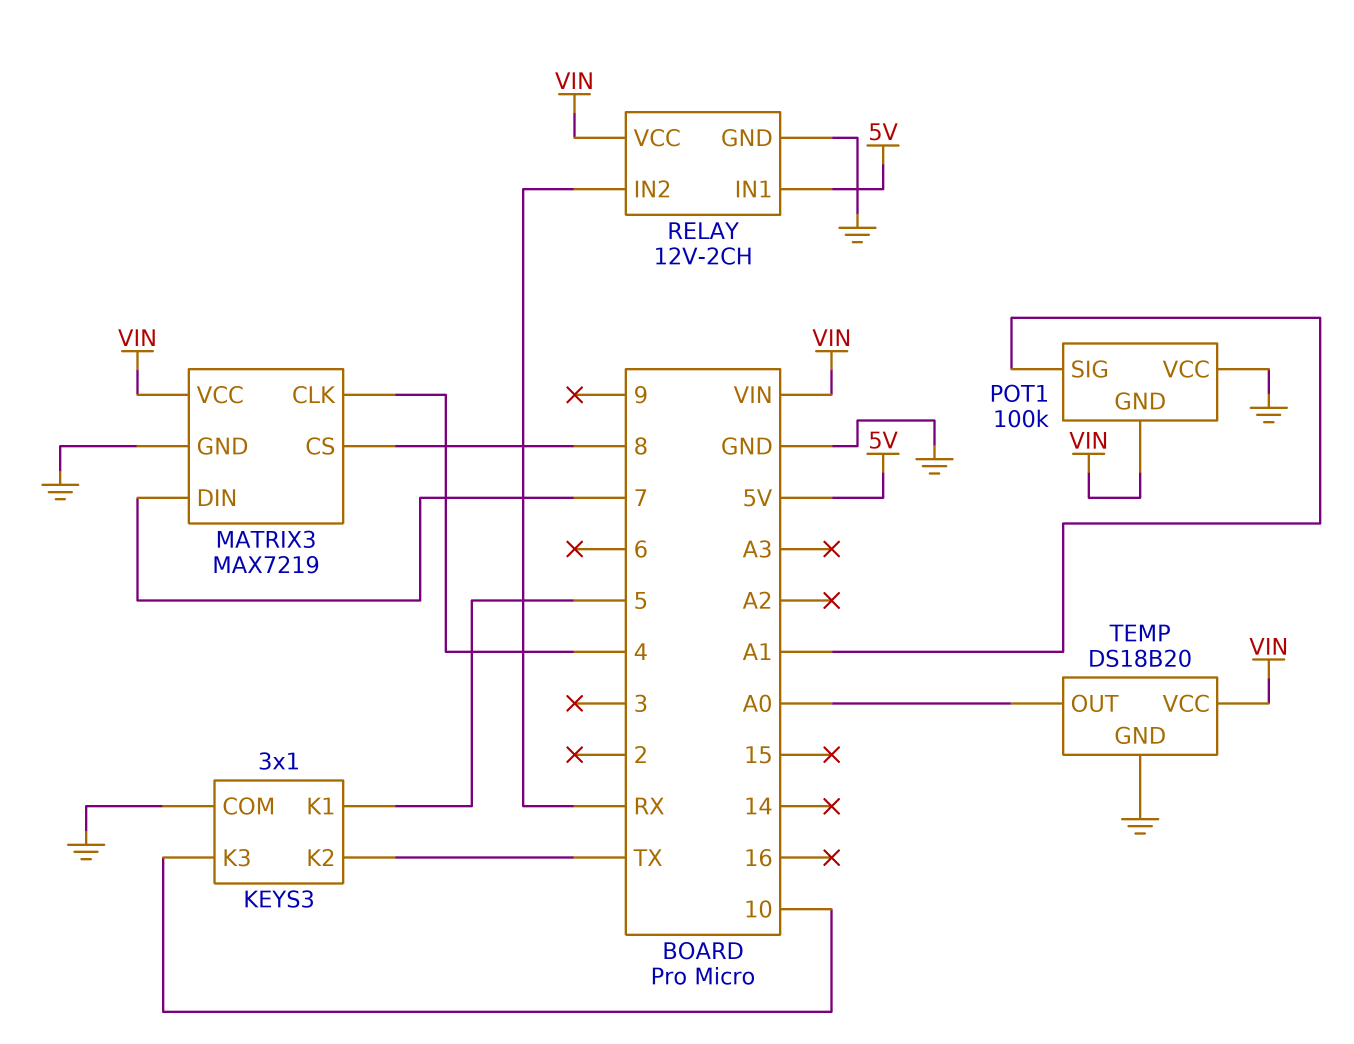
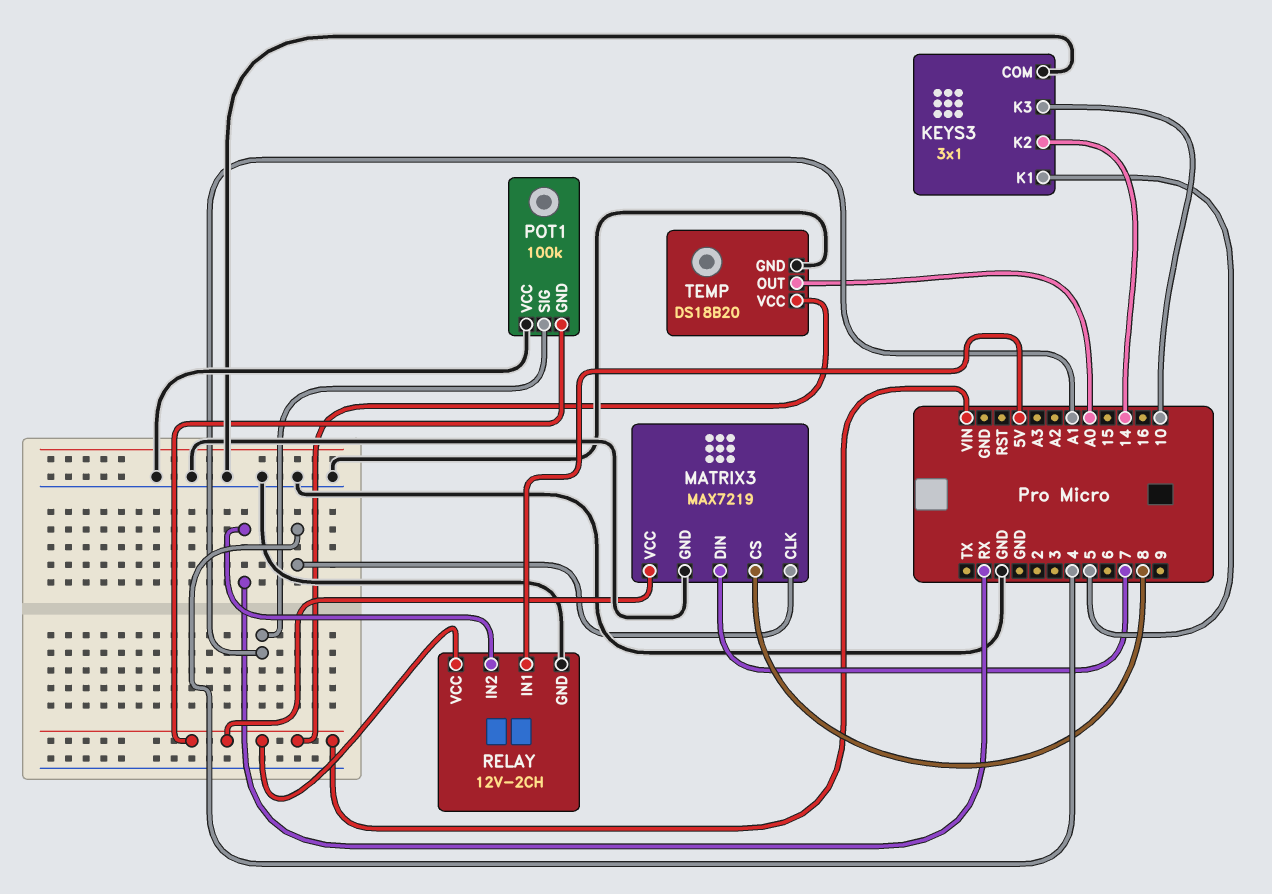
KEYS3 pin K2: TX -> 14

